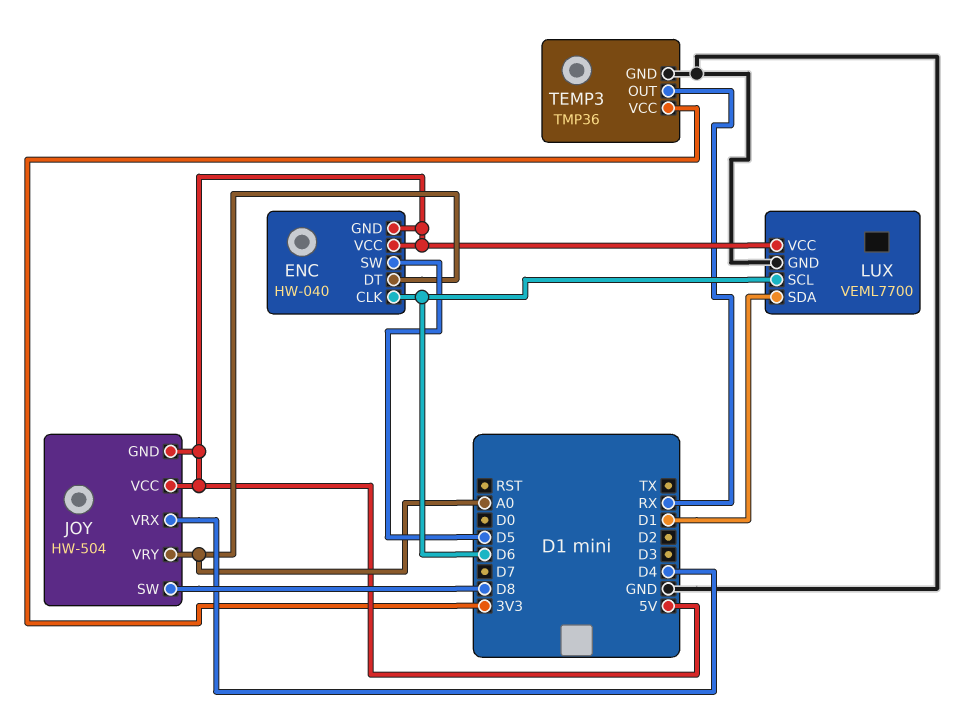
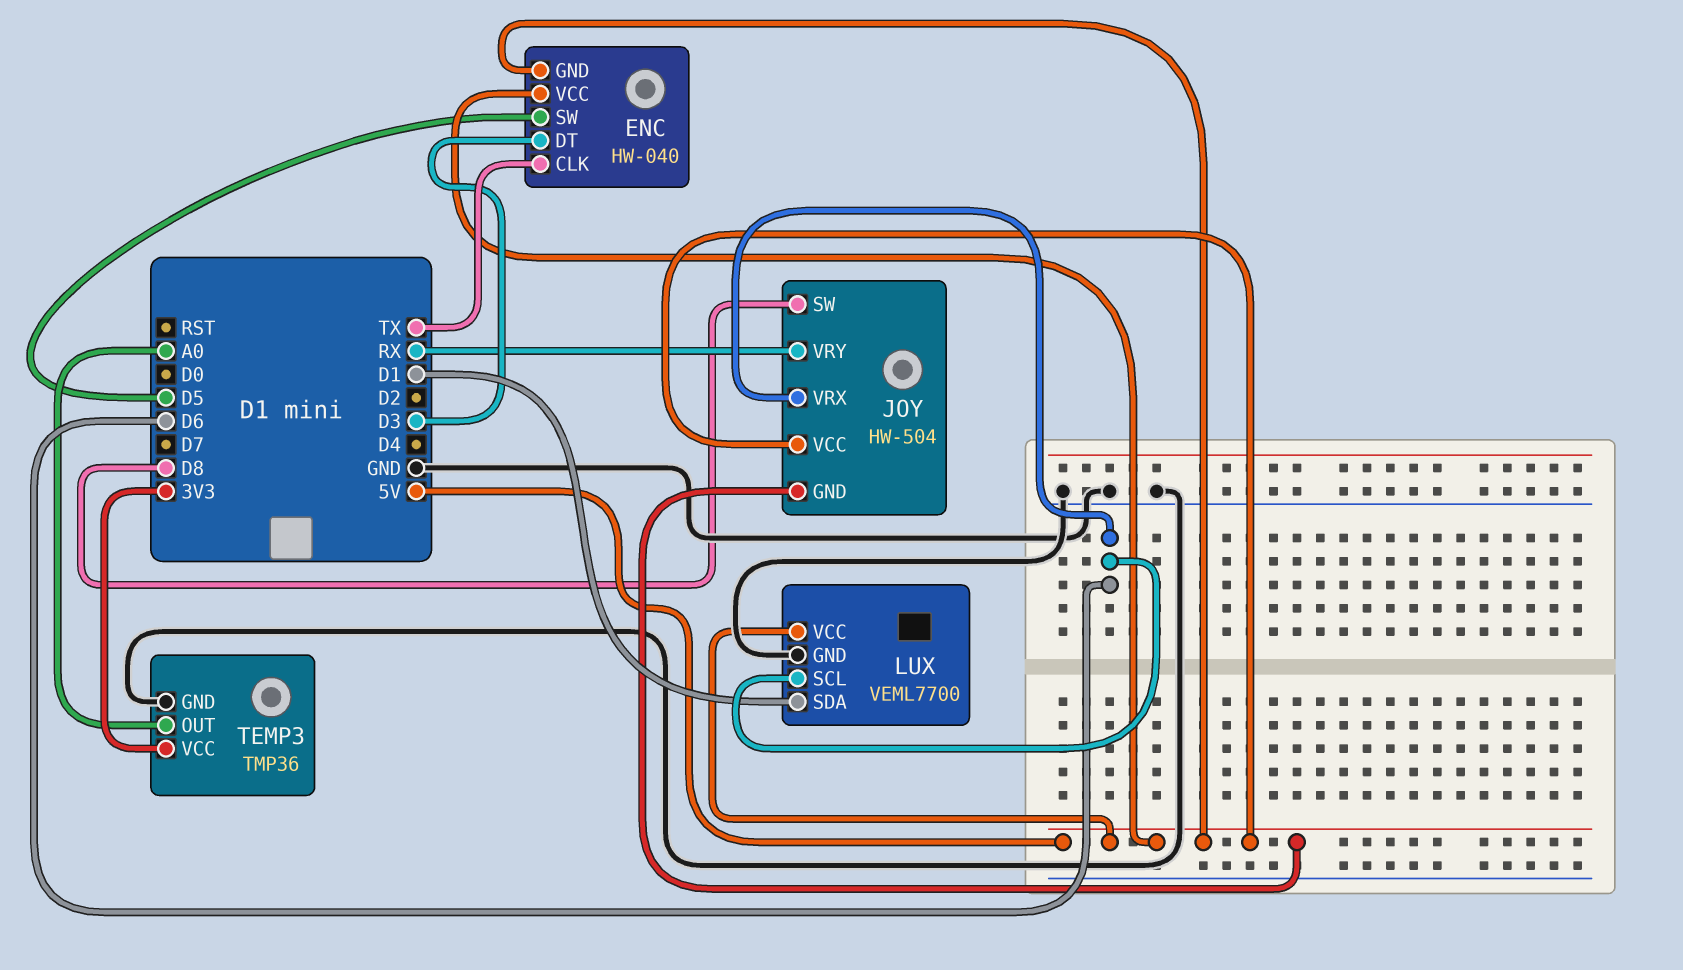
ENC pin CLK: D6 -> TX
ENC pin DT: A0 -> D3
JOY pin VRX: D4 -> D6
JOY pin VRY: A0 -> RX
TEMP3 pin OUT: RX -> A0

